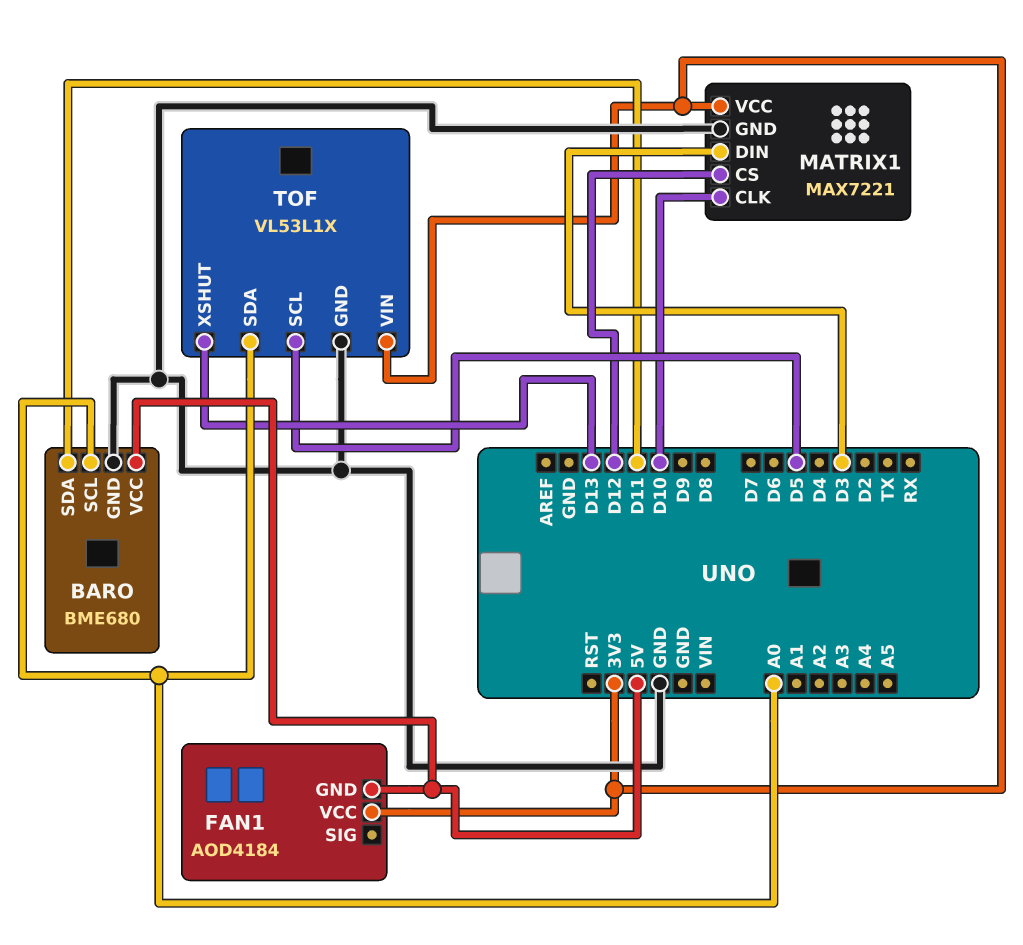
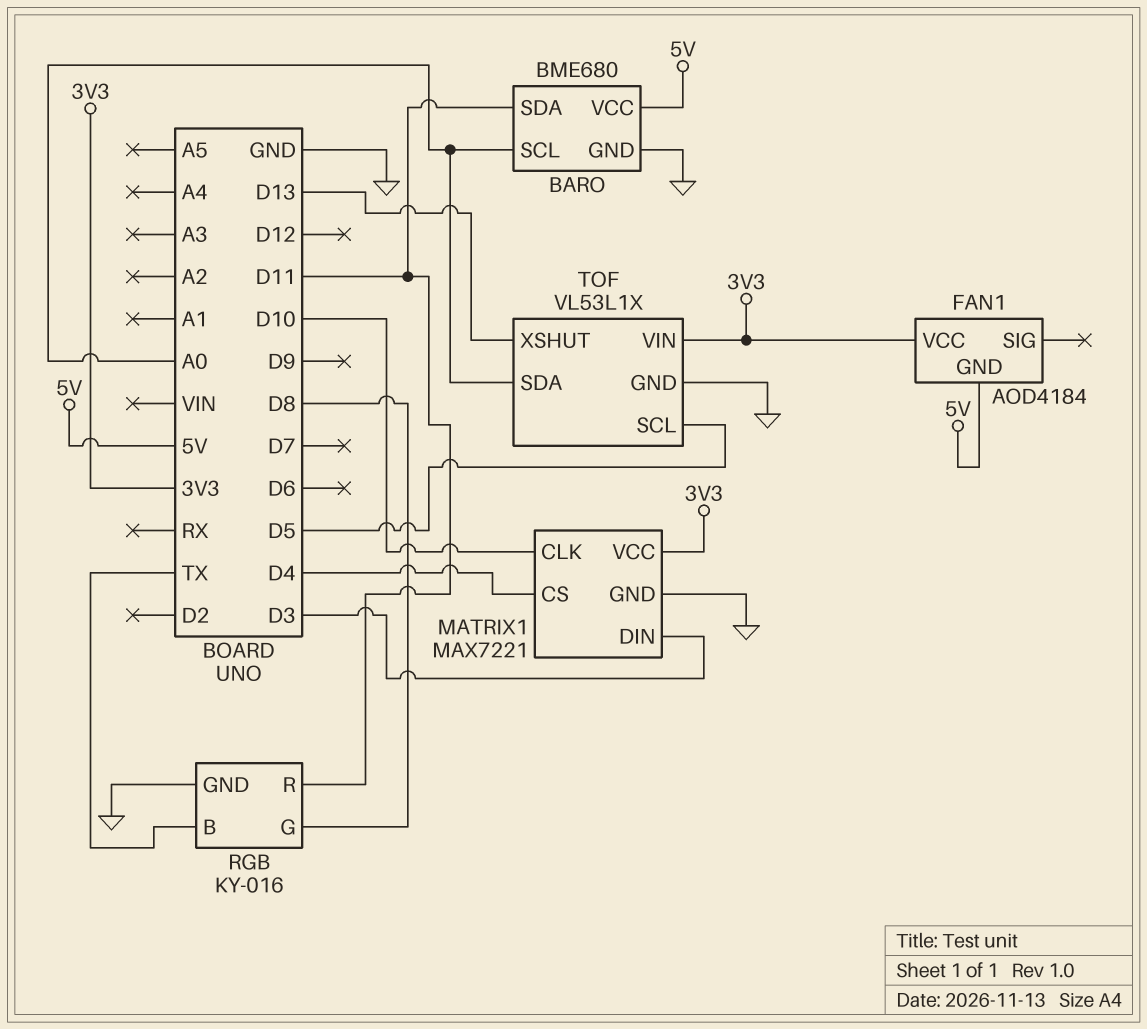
MATRIX1 pin CS: D12 -> D4
RGB: none -> KY-016
RGB pin B: none -> TX
RGB pin G: none -> D8
RGB pin GND: none -> GND
RGB pin R: none -> D11

